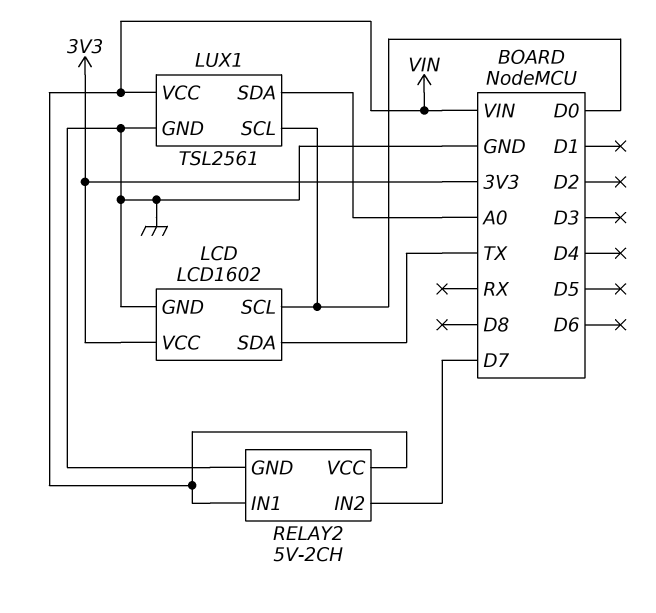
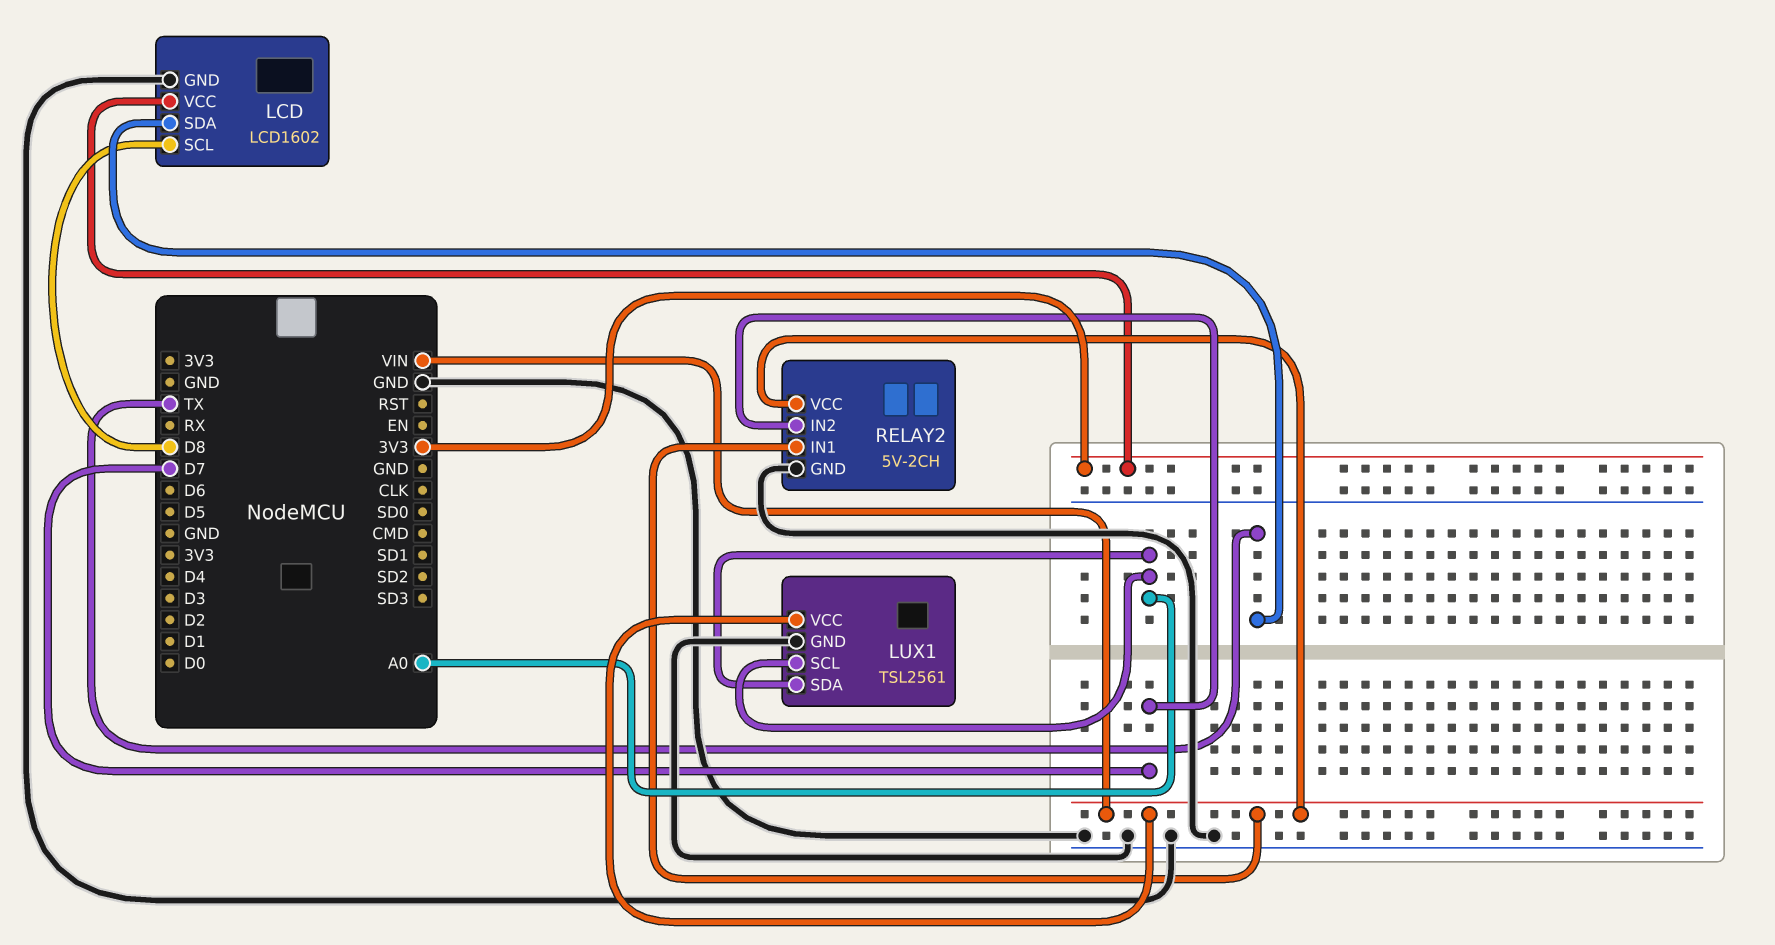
LCD pin SCL: D0 -> D8
LUX1 pin SCL: D0 -> A0

